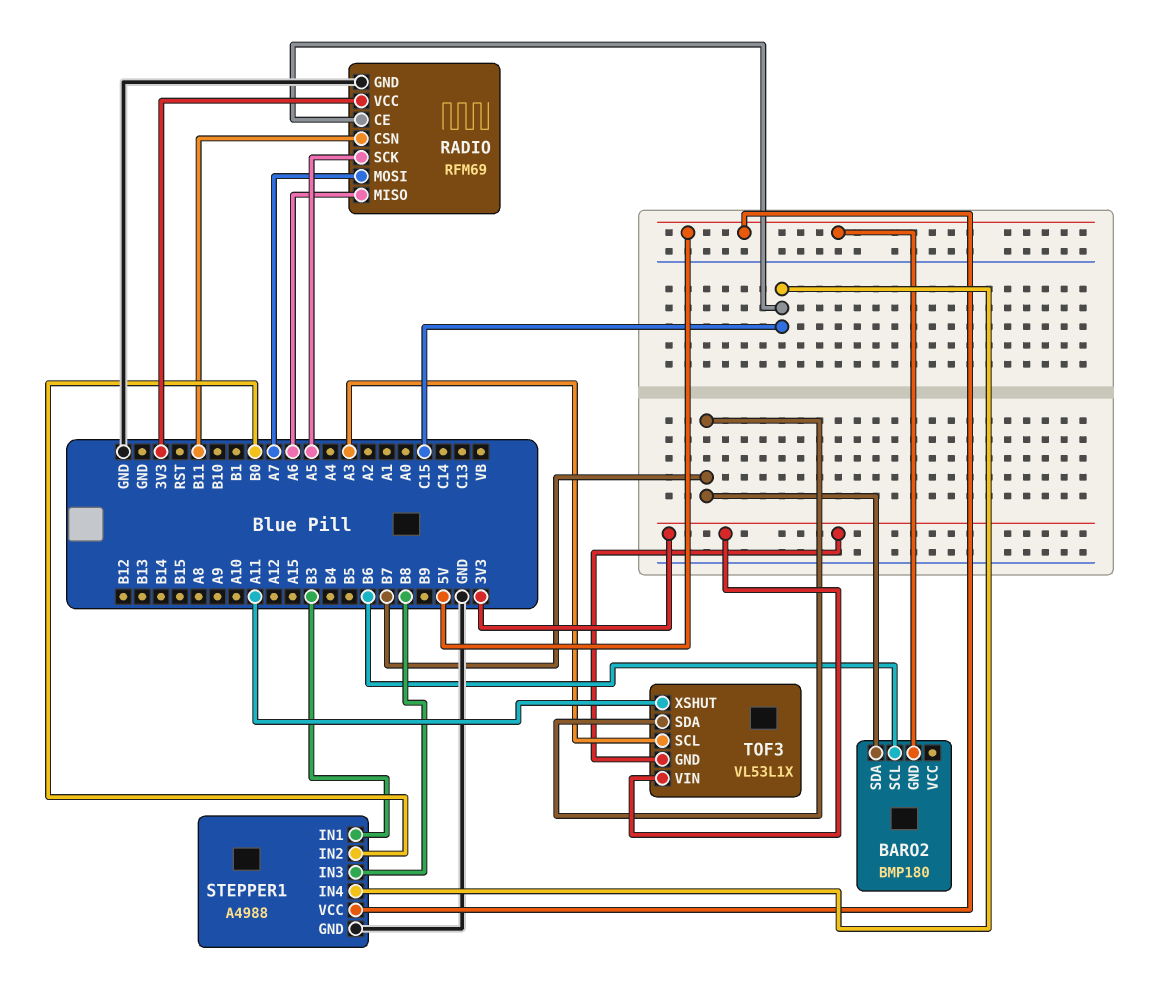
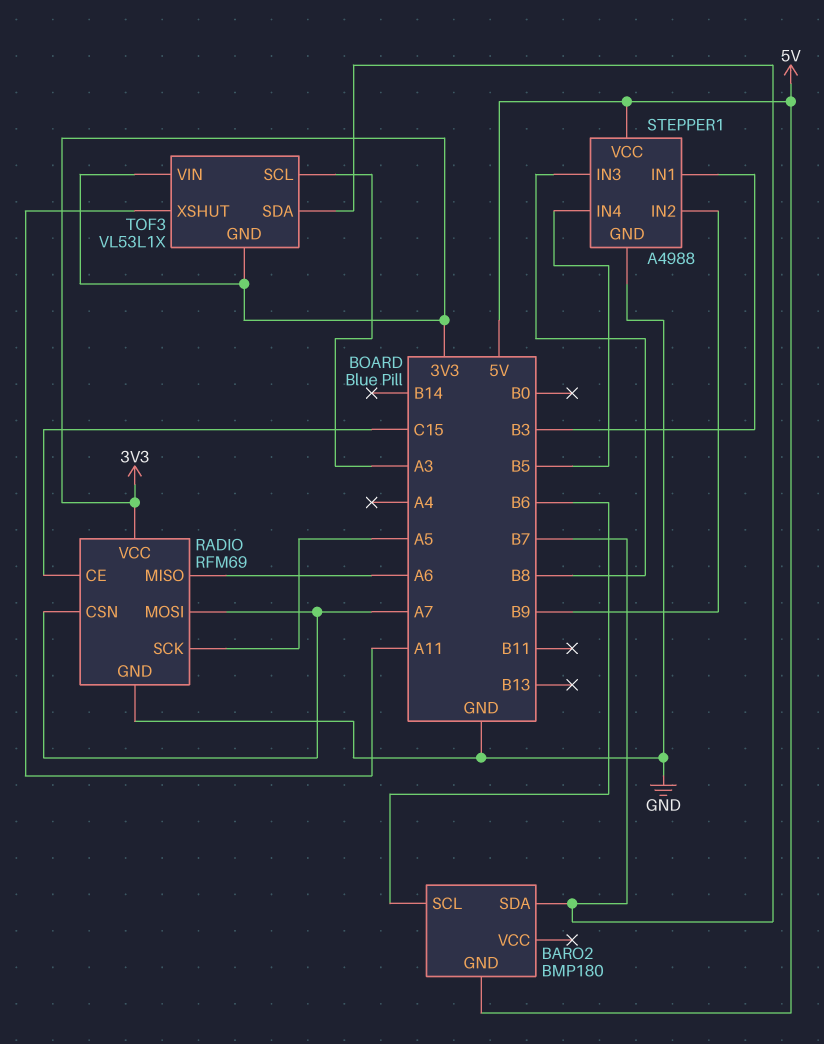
RADIO pin CSN: B11 -> A7
STEPPER1 pin IN2: B0 -> B9
STEPPER1 pin IN4: C15 -> B5

